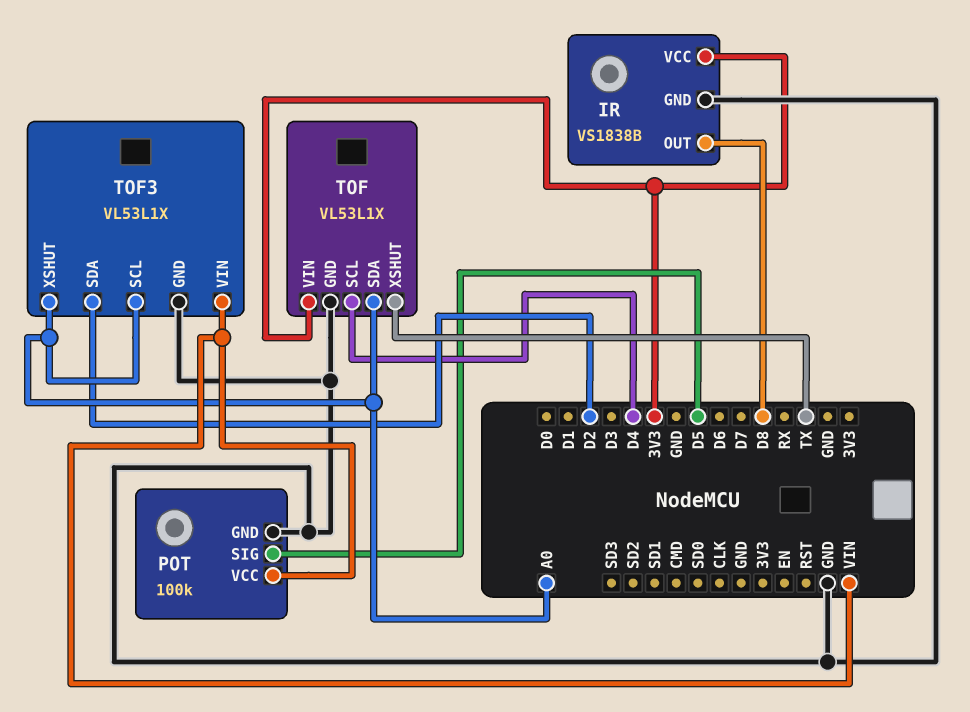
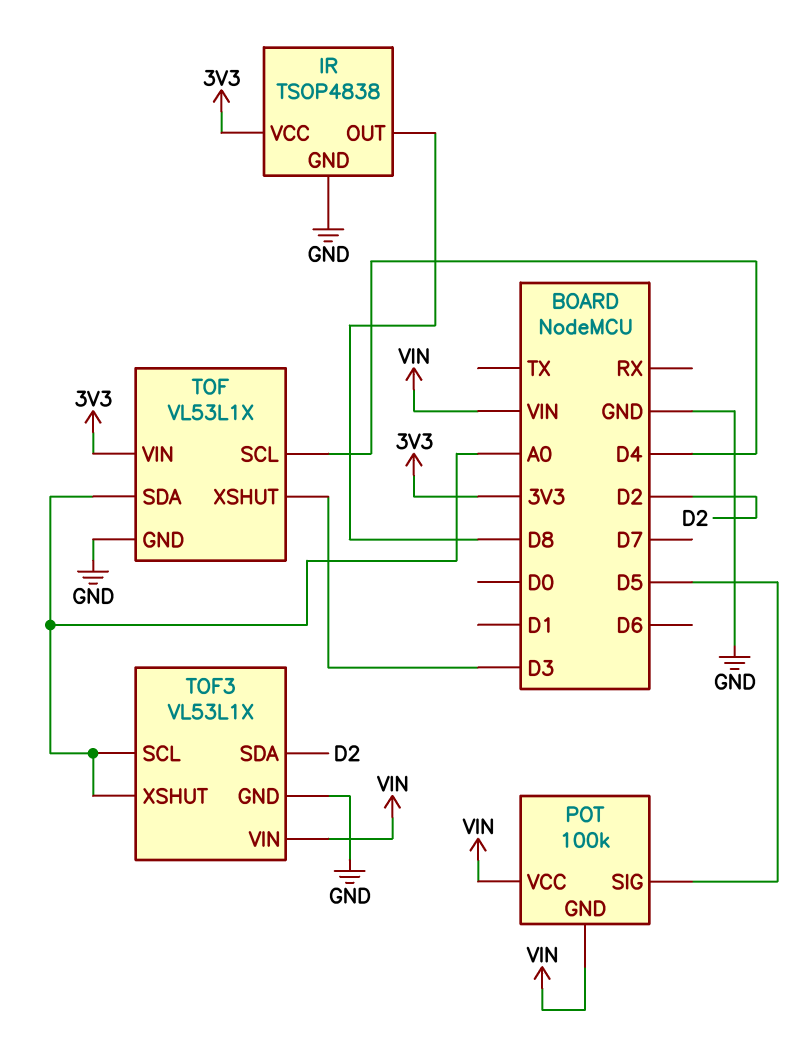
IR: VS1838B -> TSOP4838
POT pin GND: GND -> VIN
TOF pin XSHUT: TX -> D3

